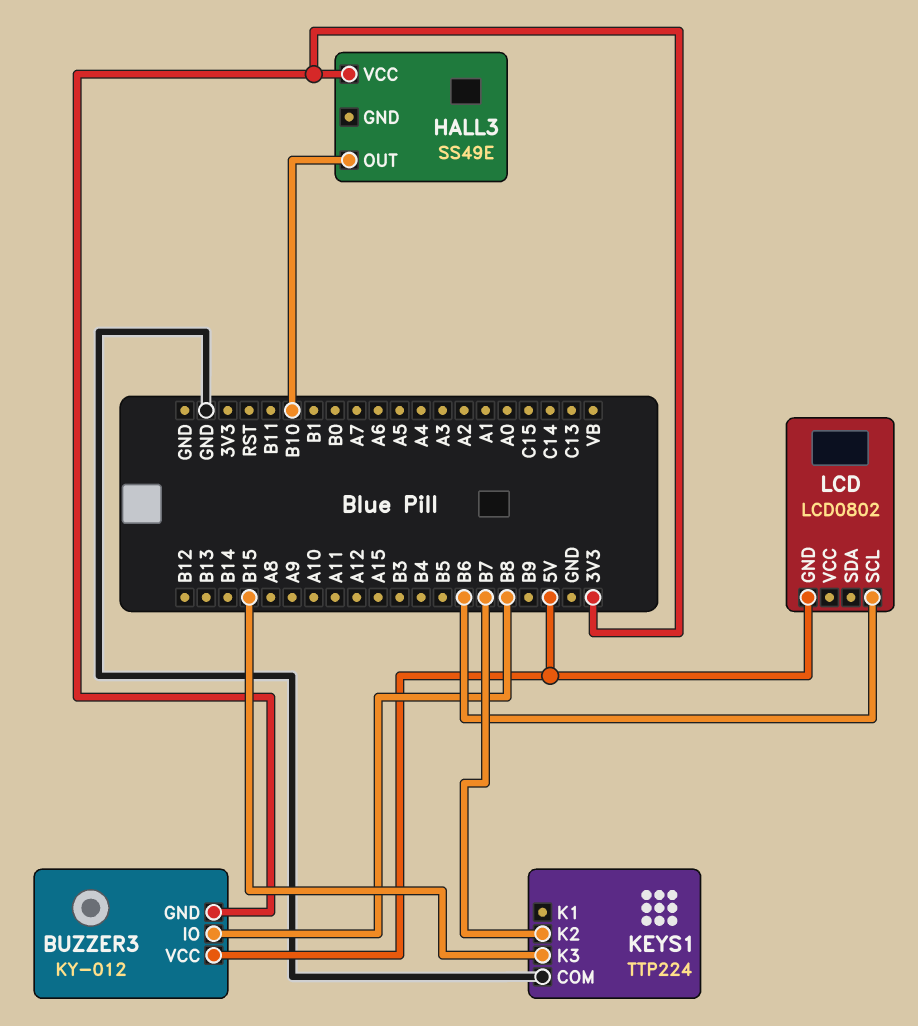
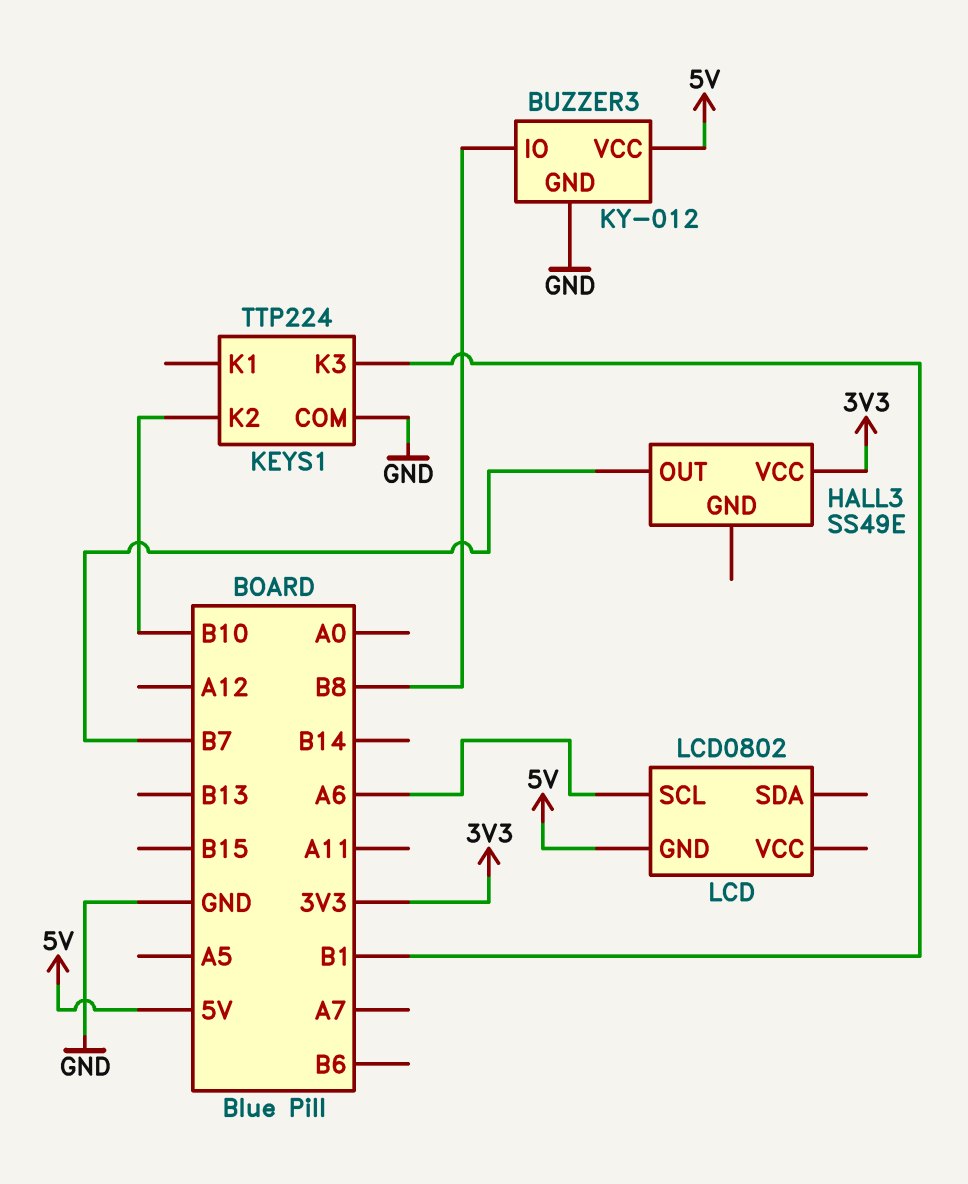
BUZZER3 pin GND: 3V3 -> GND
HALL3 pin OUT: B10 -> B7
KEYS1 pin K2: B7 -> B10
KEYS1 pin K3: B15 -> B1
LCD pin SCL: B6 -> A6

